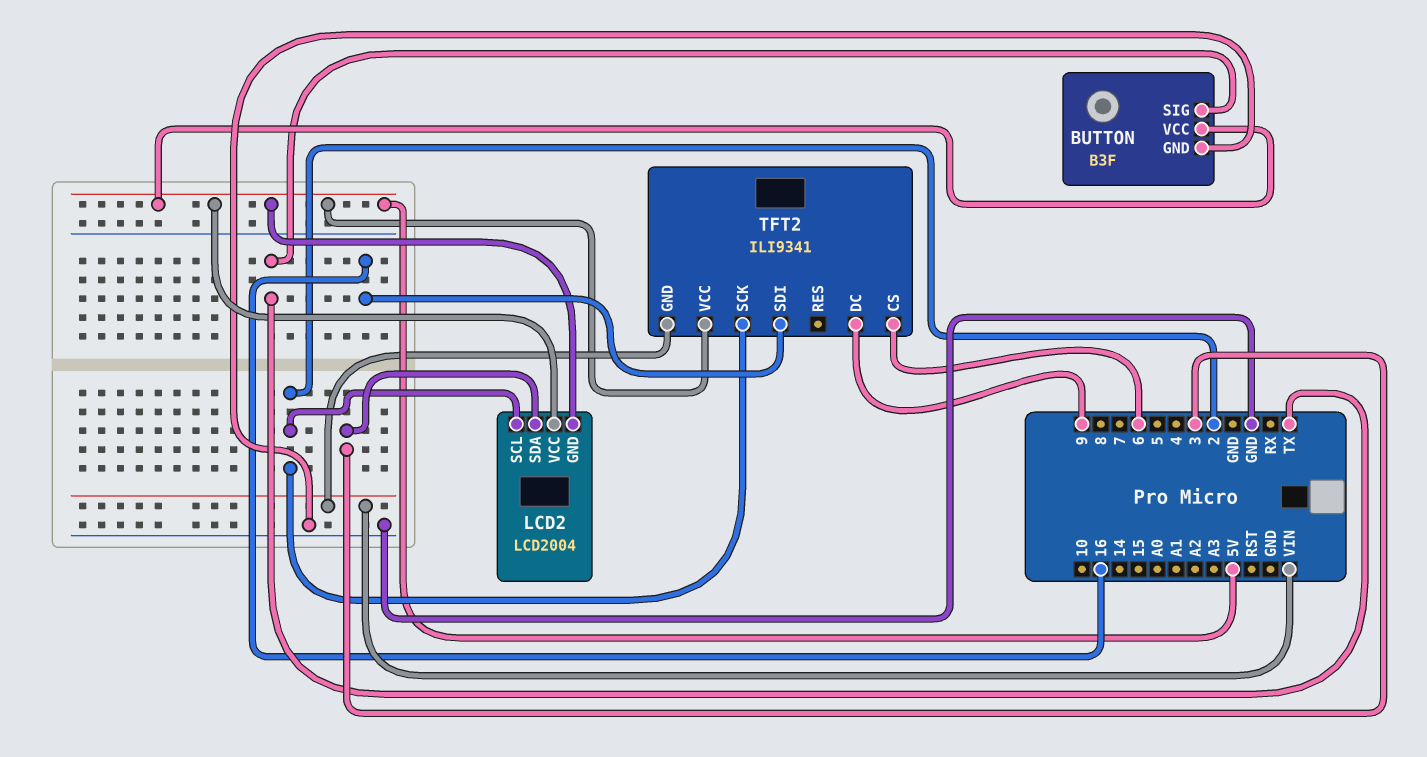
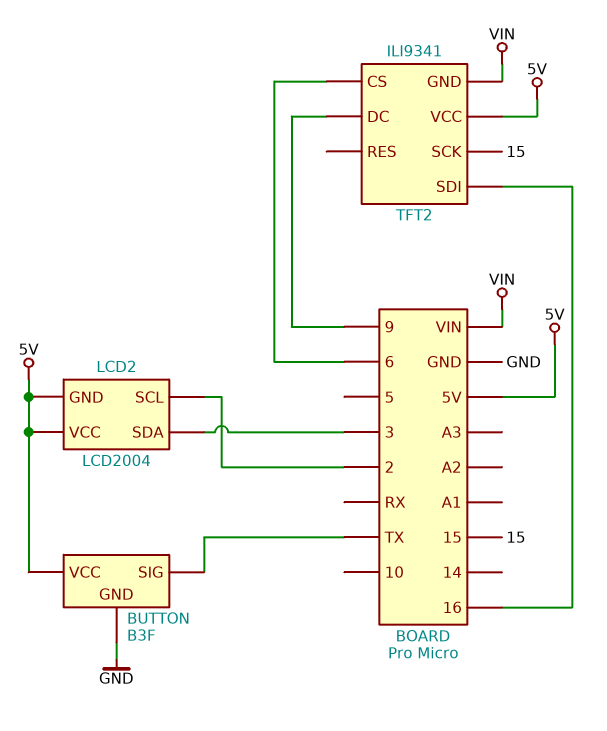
TFT2 pin SCK: 2 -> 15

